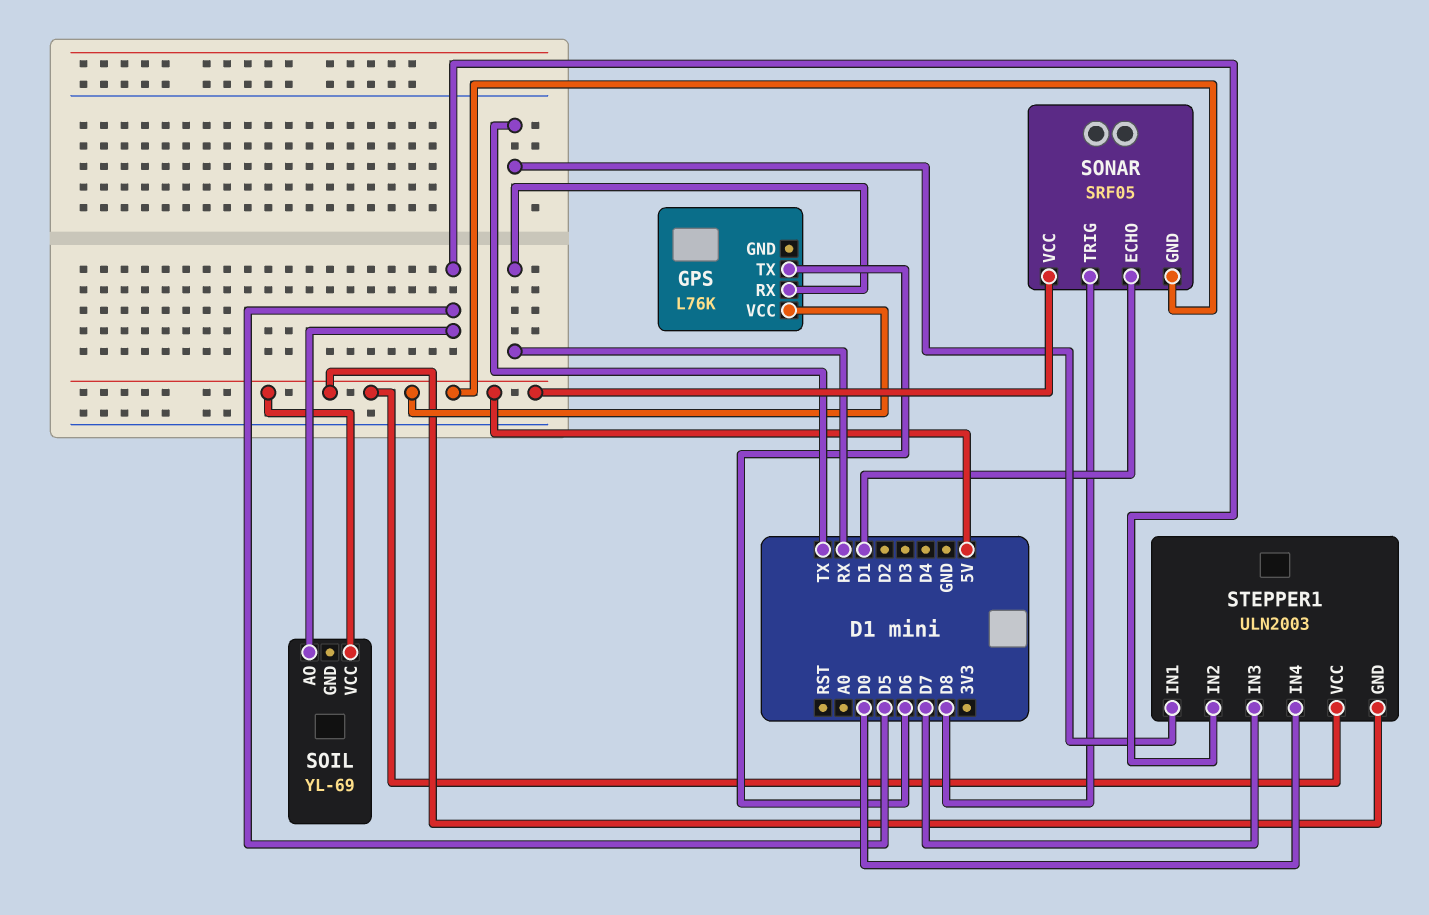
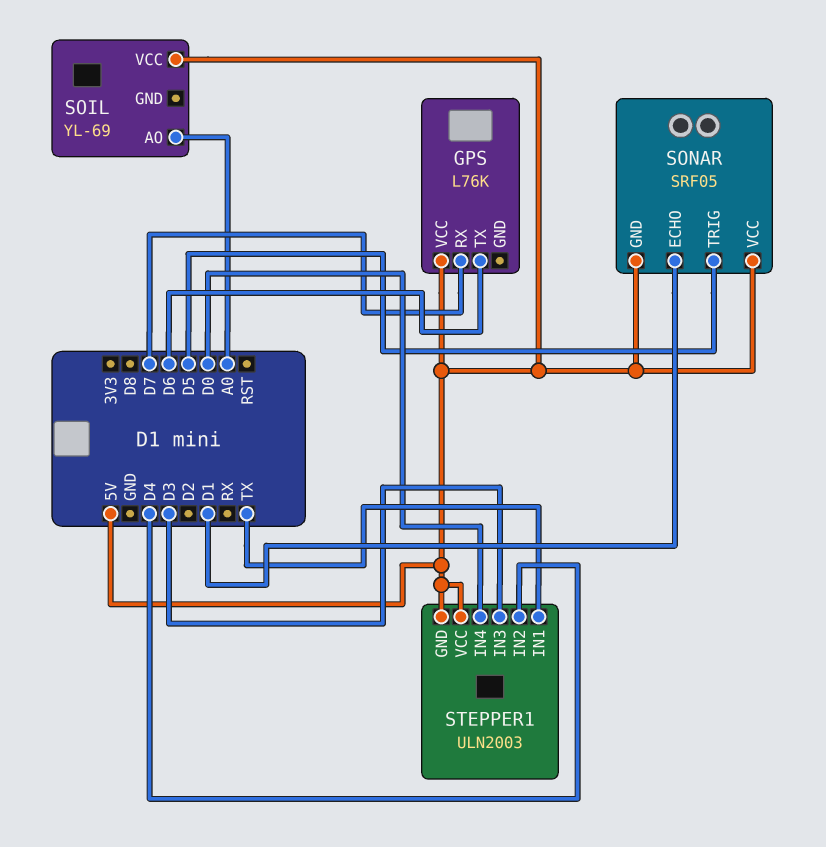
GPS pin RX: RX -> D7
SOIL pin AO: D5 -> A0
SONAR pin TRIG: D8 -> D5
STEPPER1 pin IN2: D5 -> D4
STEPPER1 pin IN3: D7 -> D3

